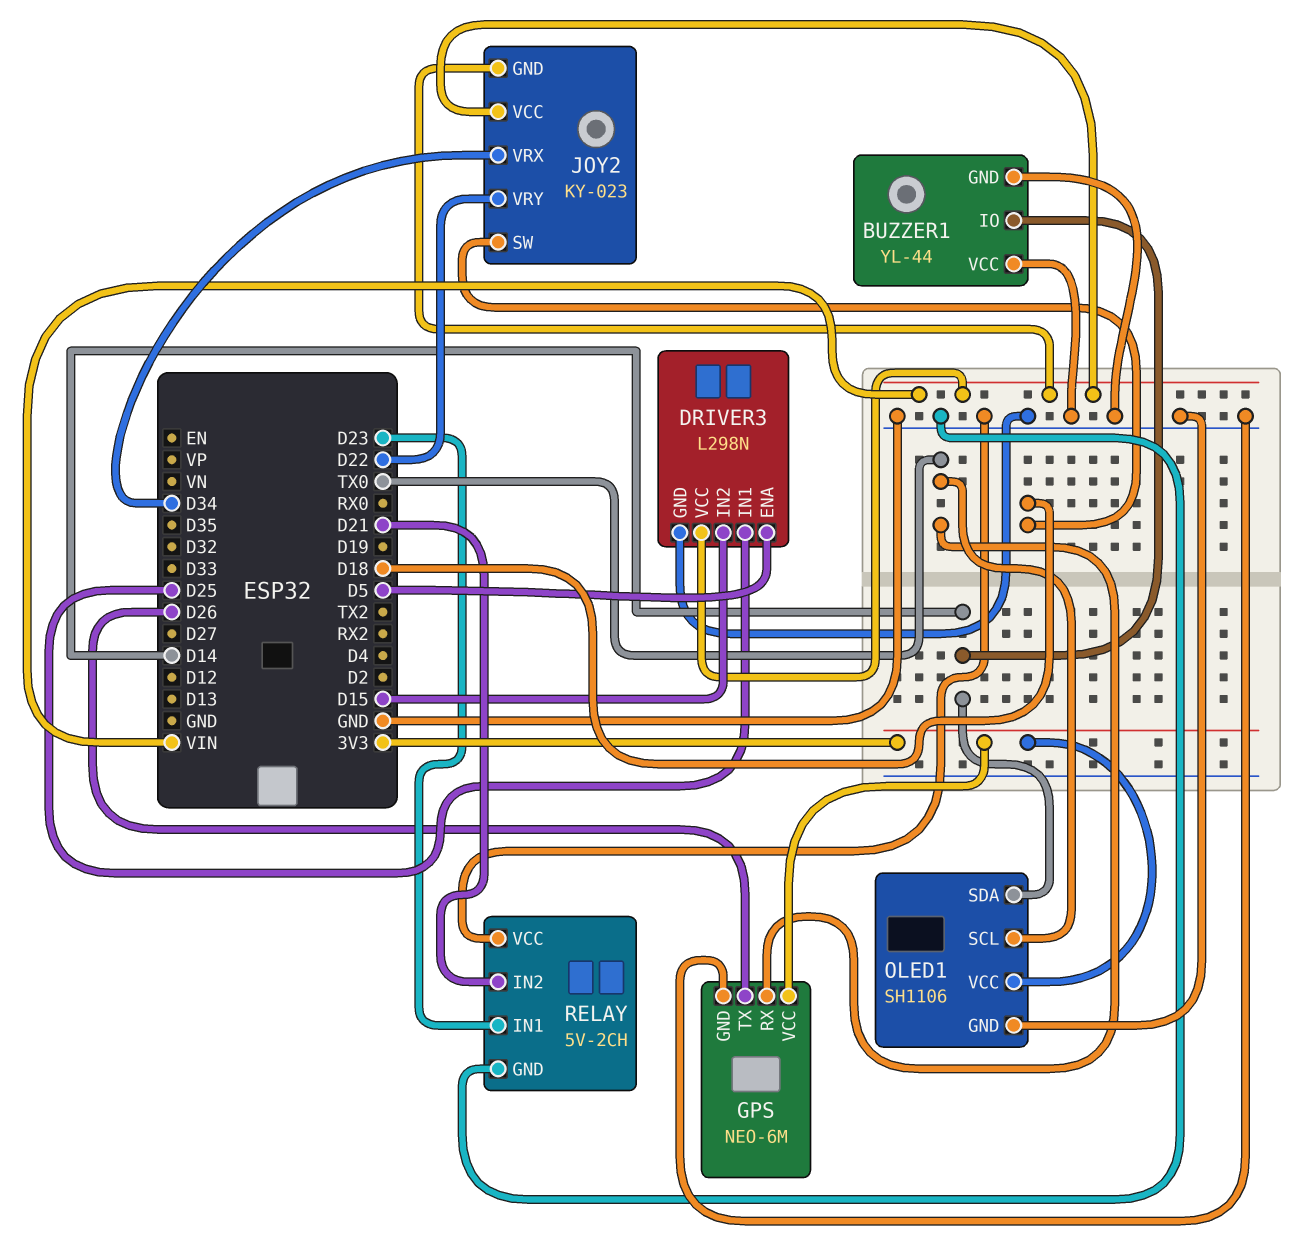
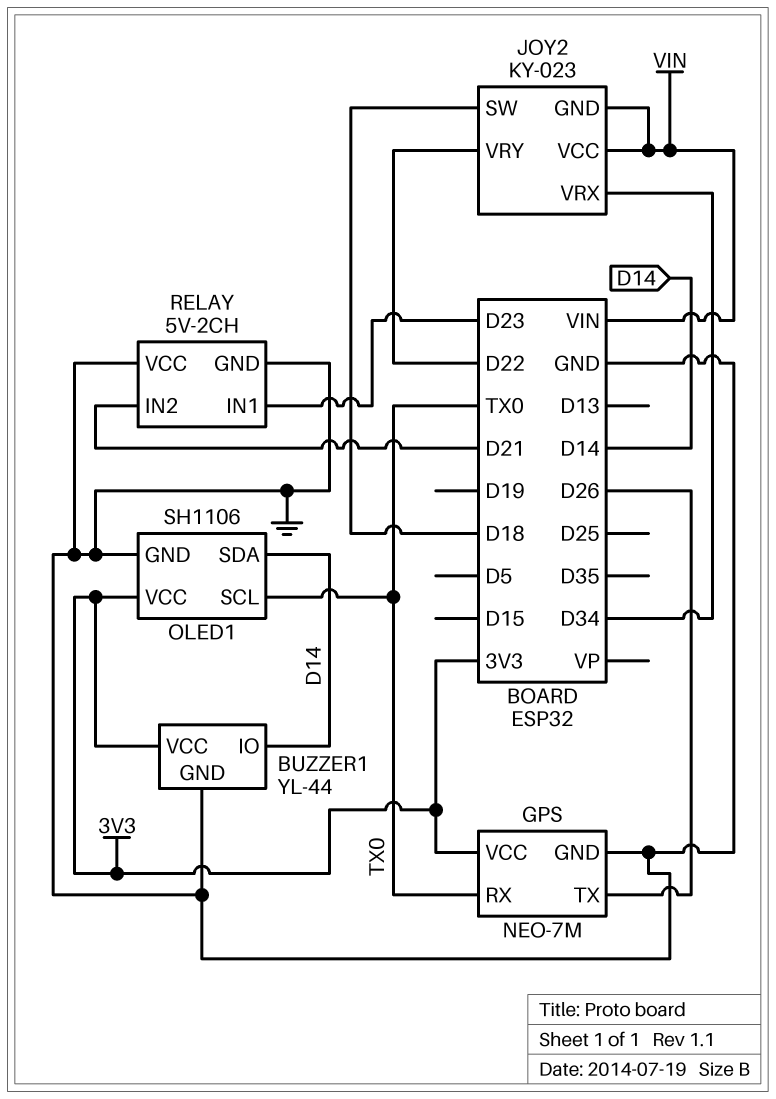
BUZZER1 pin VCC: GND -> 3V3
DRIVER3: L298N -> none
DRIVER3 pin ENA: D5 -> none
DRIVER3 pin GND: GND -> none
DRIVER3 pin IN1: D25 -> none
DRIVER3 pin IN2: D15 -> none
DRIVER3 pin VCC: VIN -> none
GPS: NEO-6M -> NEO-7M

